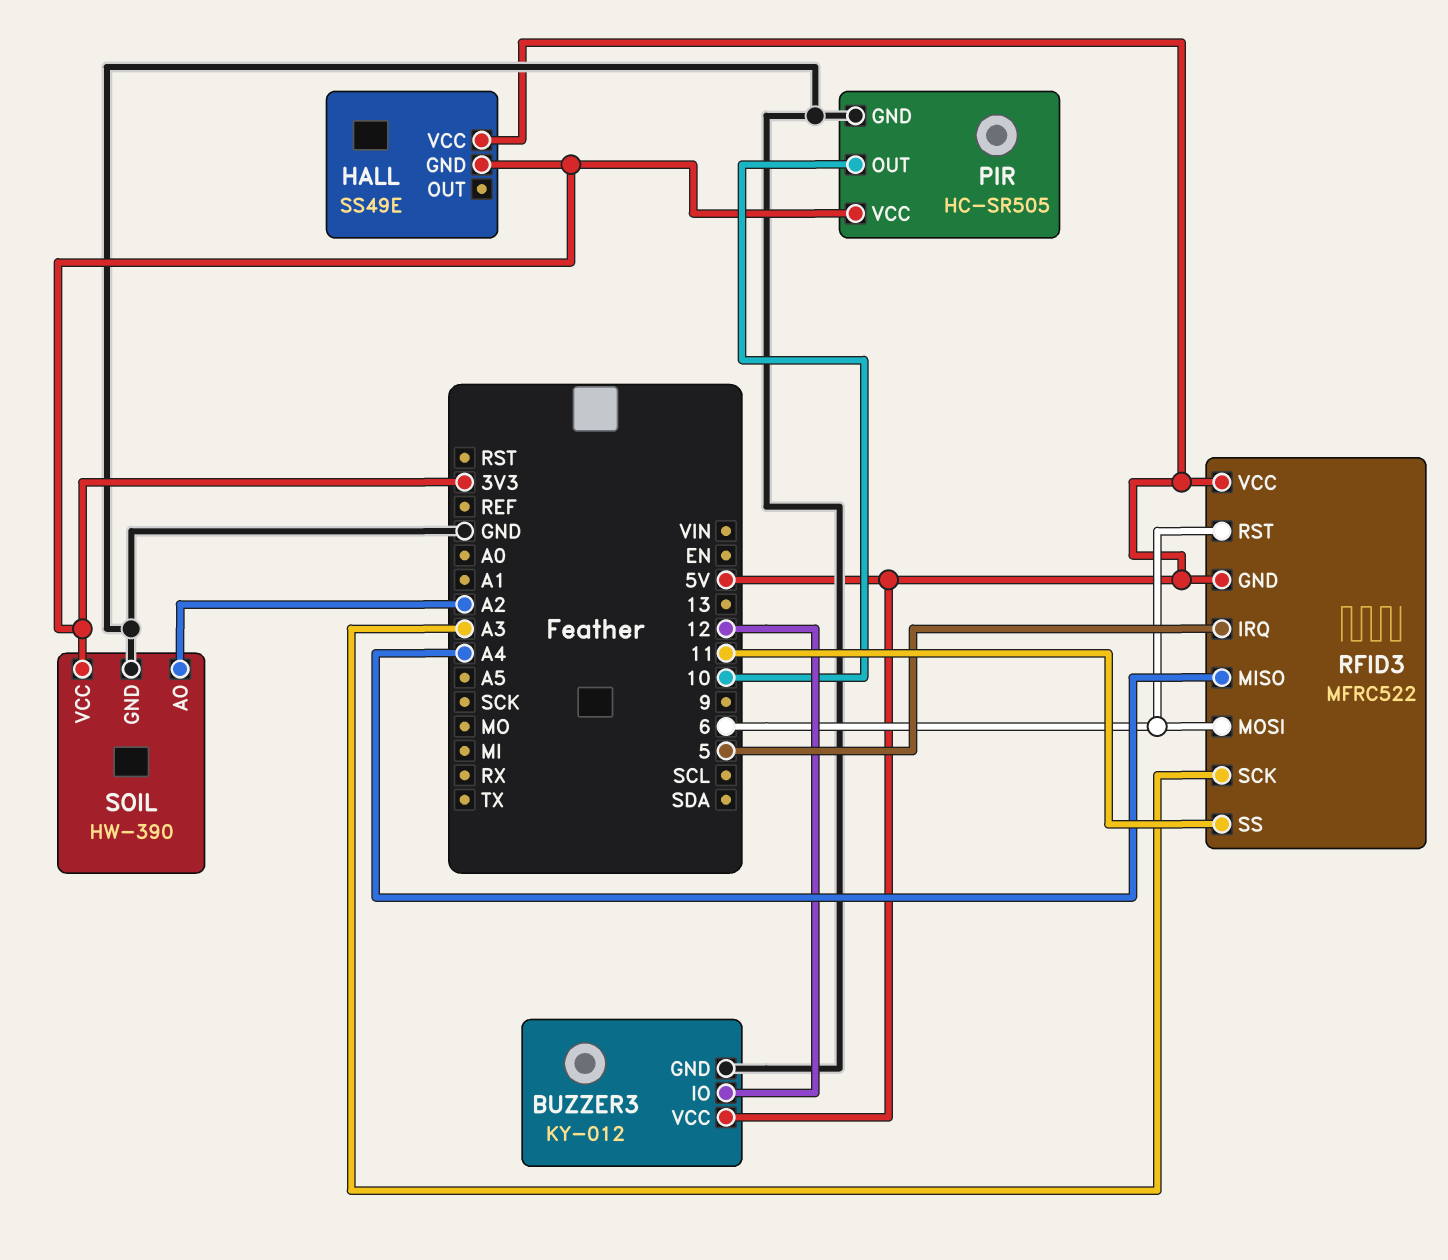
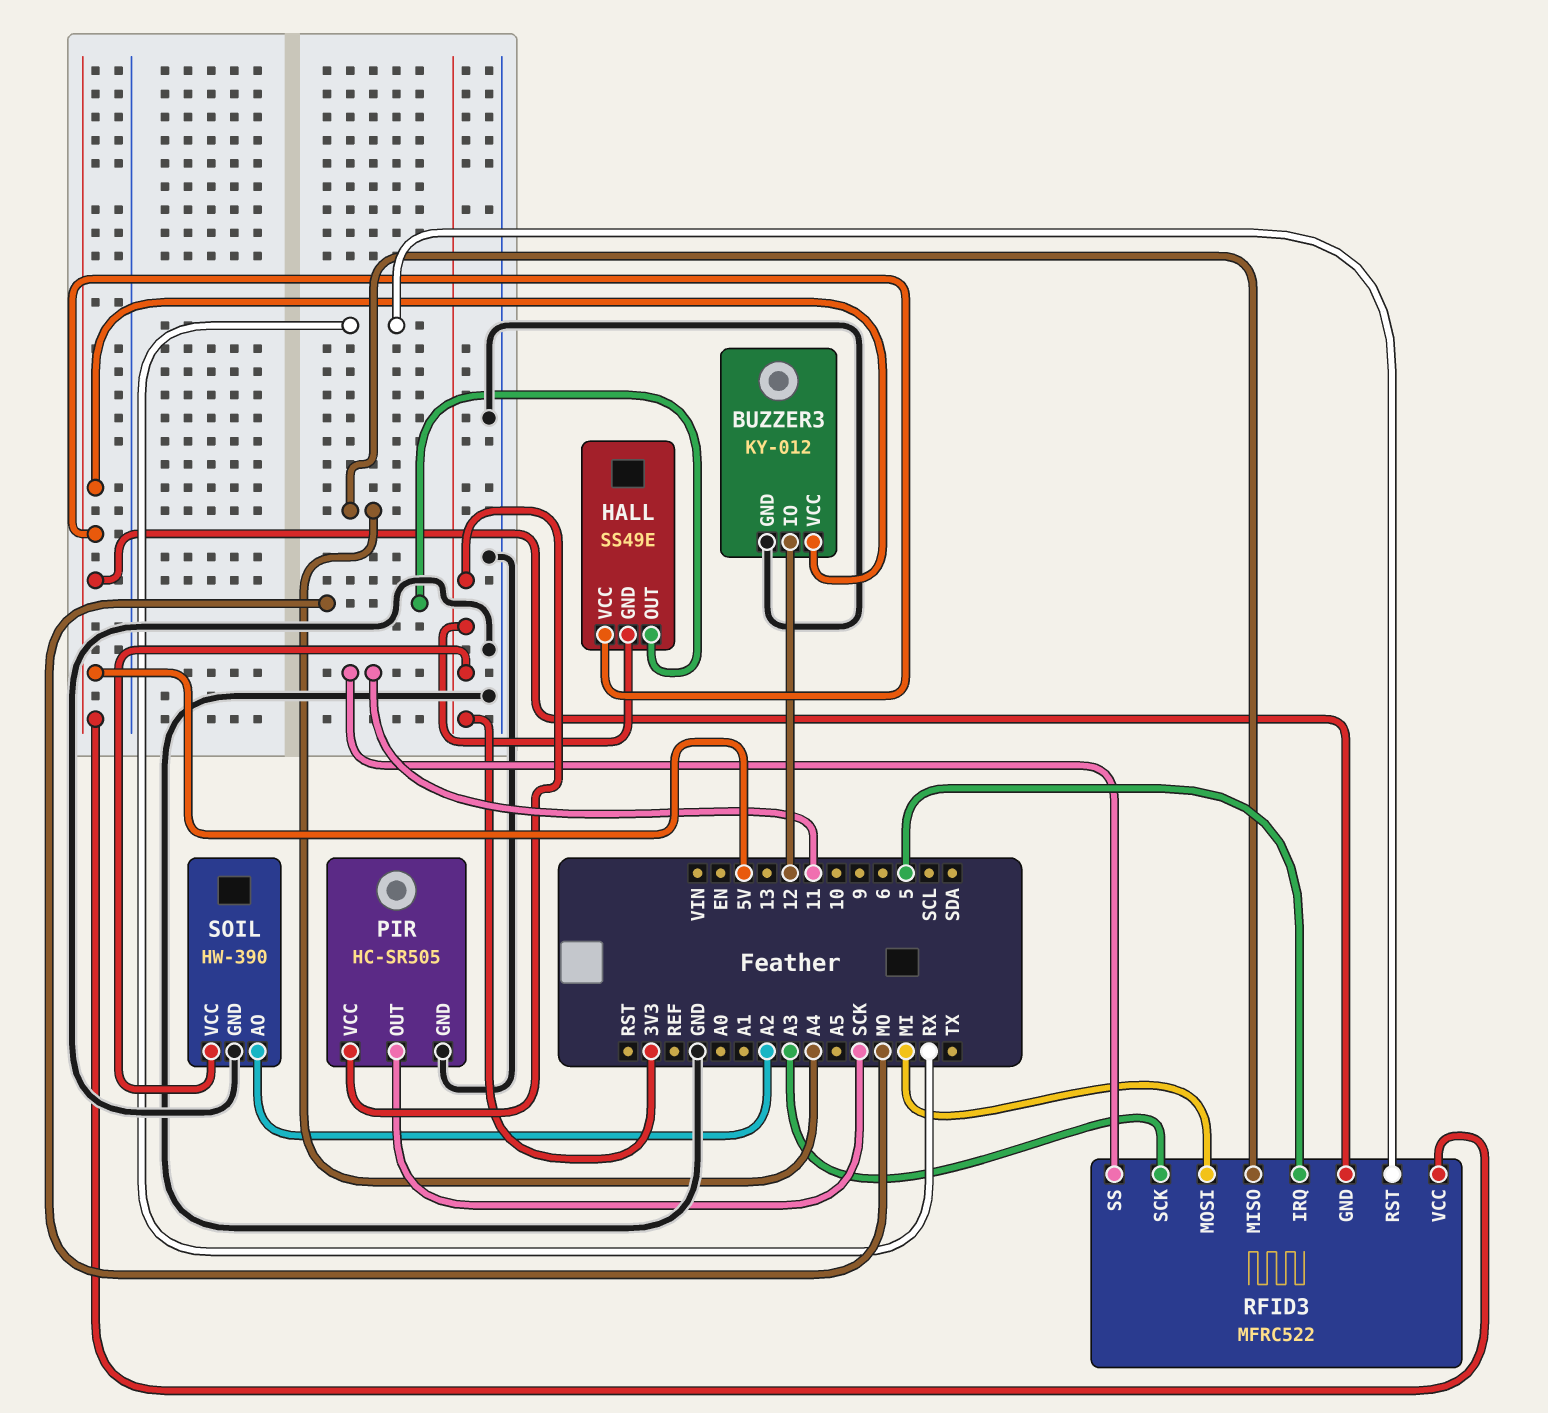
HALL pin OUT: none -> MO
PIR pin OUT: 10 -> SCK
RFID3 pin MOSI: 6 -> MI
RFID3 pin RST: 6 -> RX

